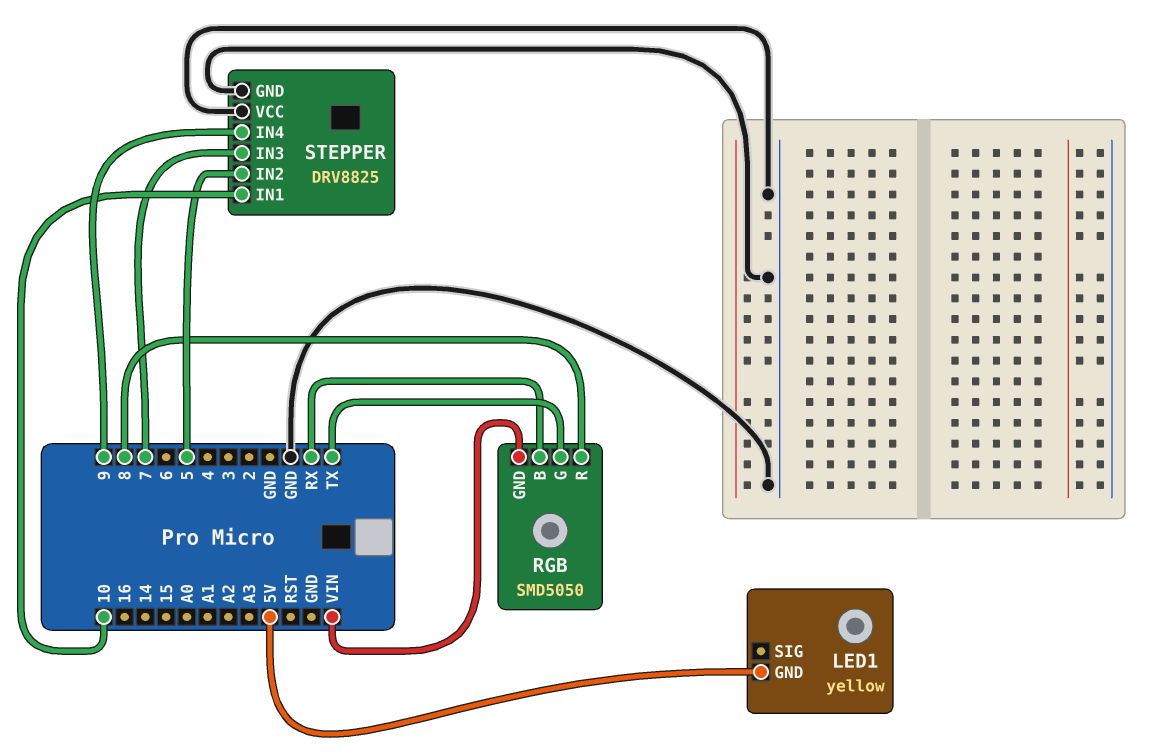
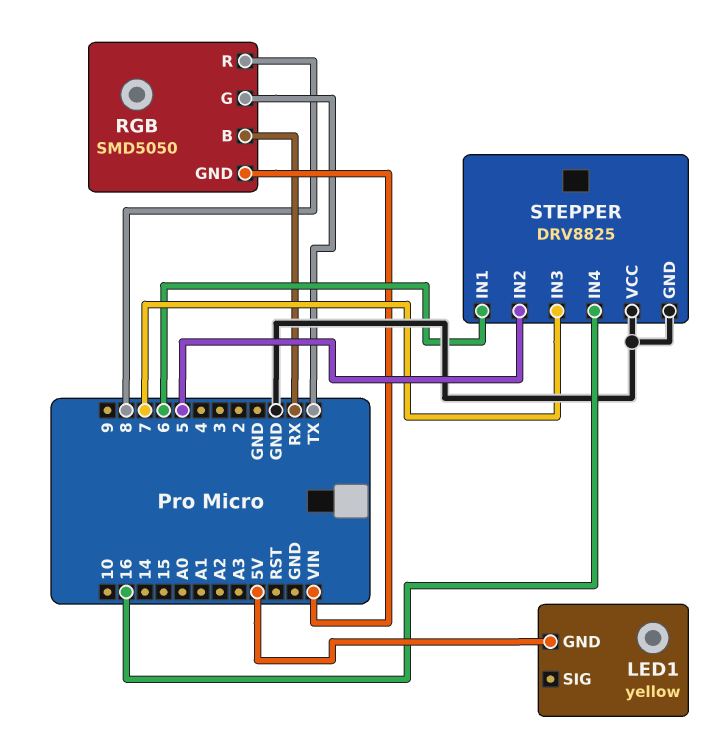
STEPPER pin IN1: 10 -> 6
STEPPER pin IN4: 9 -> 16

